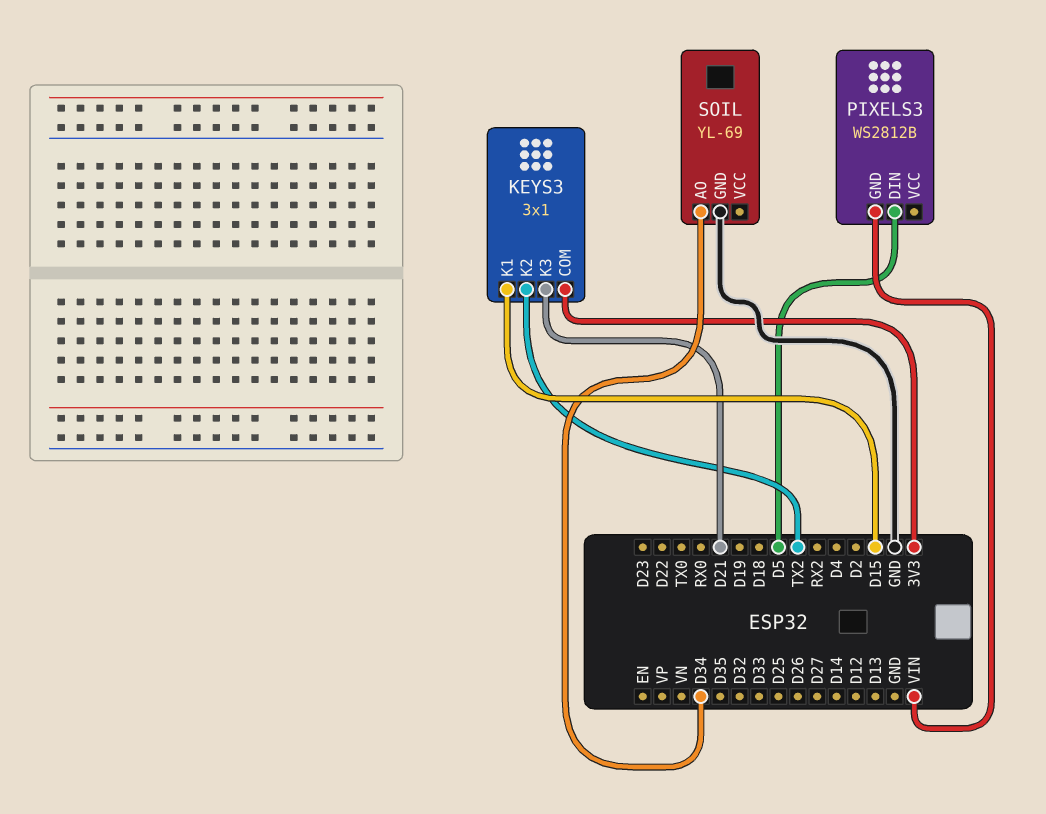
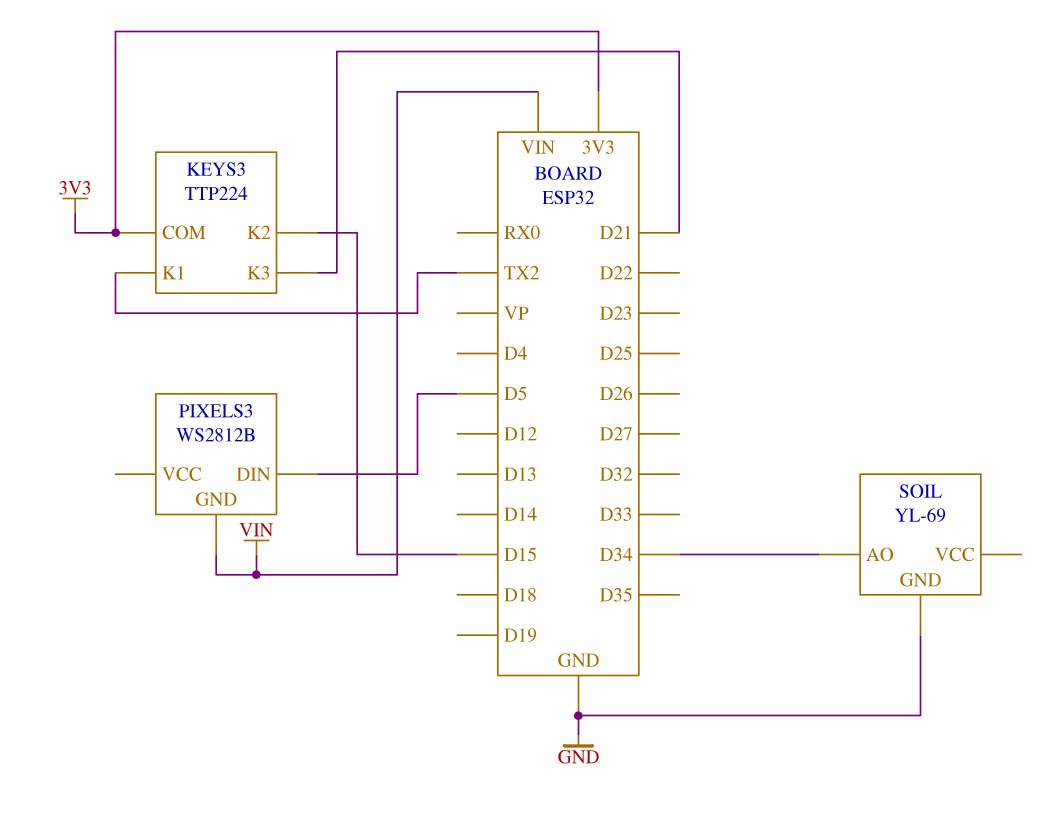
KEYS3: 3x1 -> TTP224
KEYS3 pin K1: D15 -> TX2
KEYS3 pin K2: TX2 -> D15

